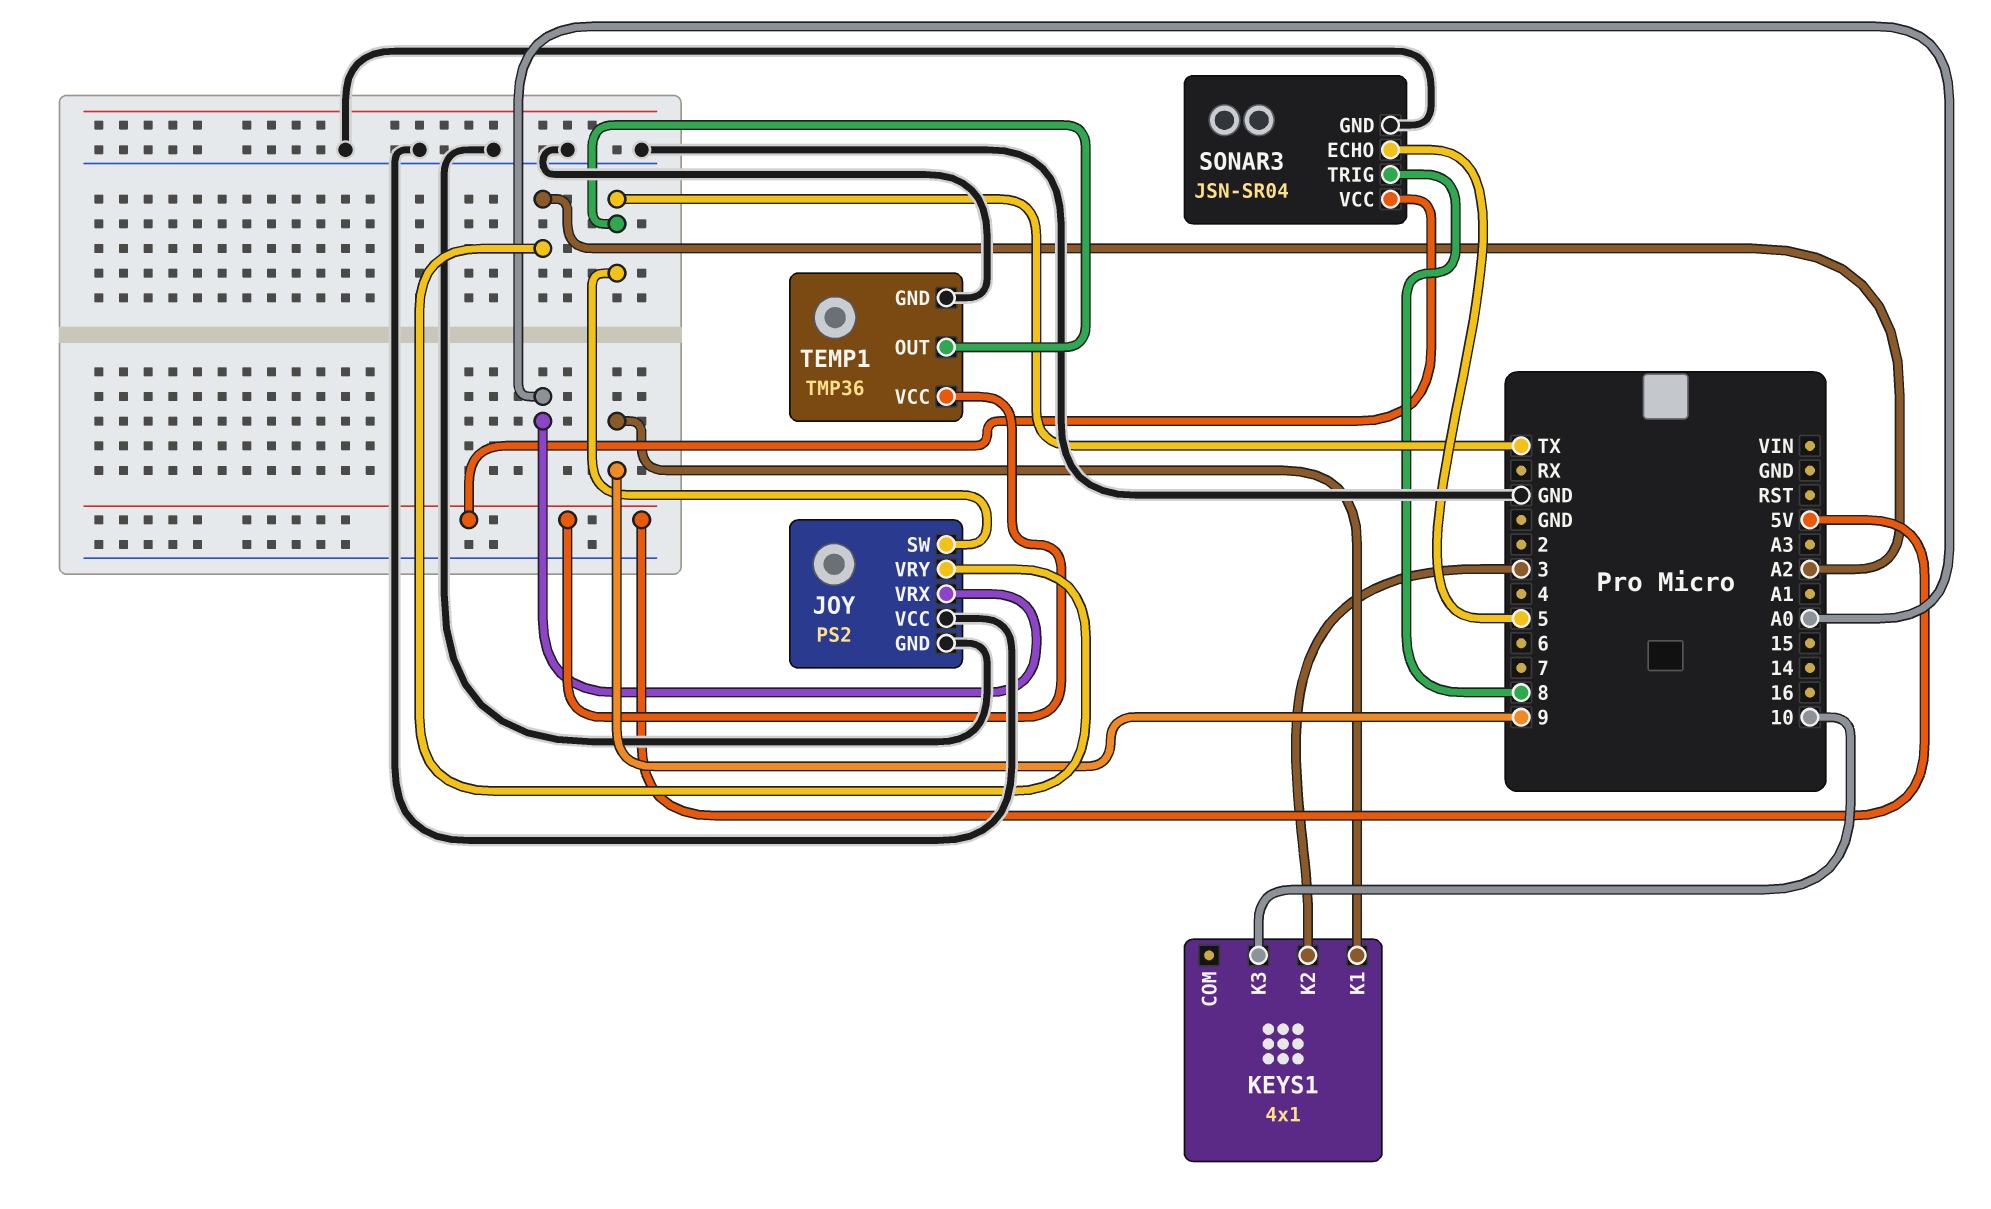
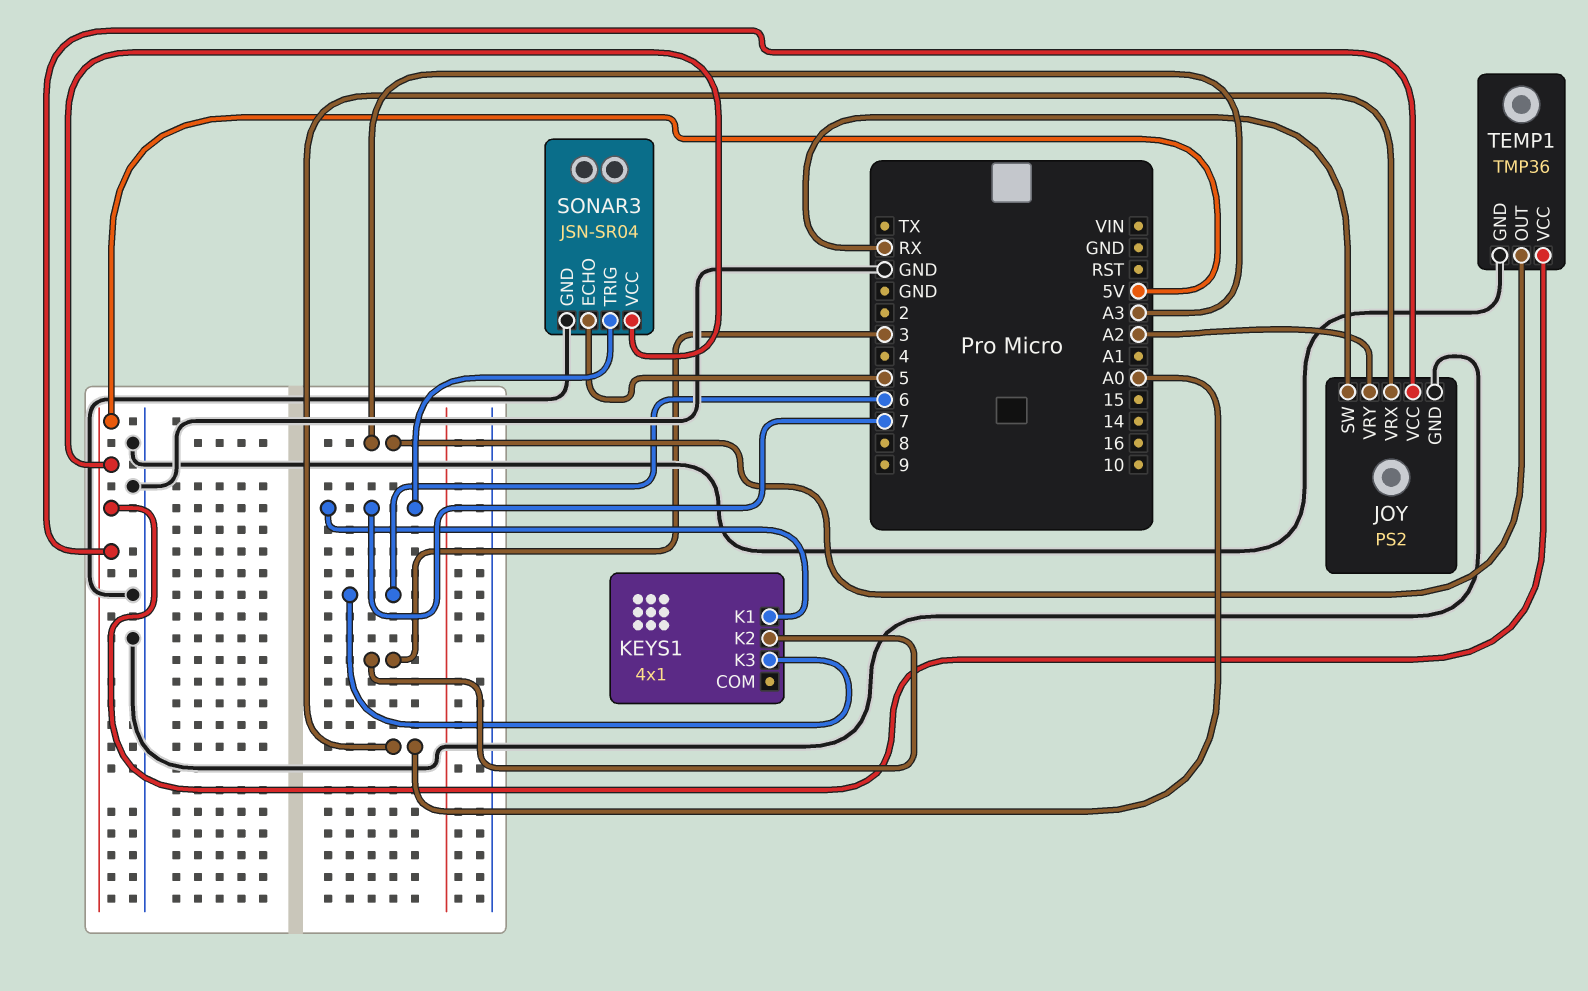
JOY pin SW: TX -> RX
JOY pin VCC: GND -> 5V
KEYS1 pin K1: 9 -> 7
KEYS1 pin K3: 10 -> 6
SONAR3 pin TRIG: 8 -> 7
TEMP1 pin OUT: TX -> A3

